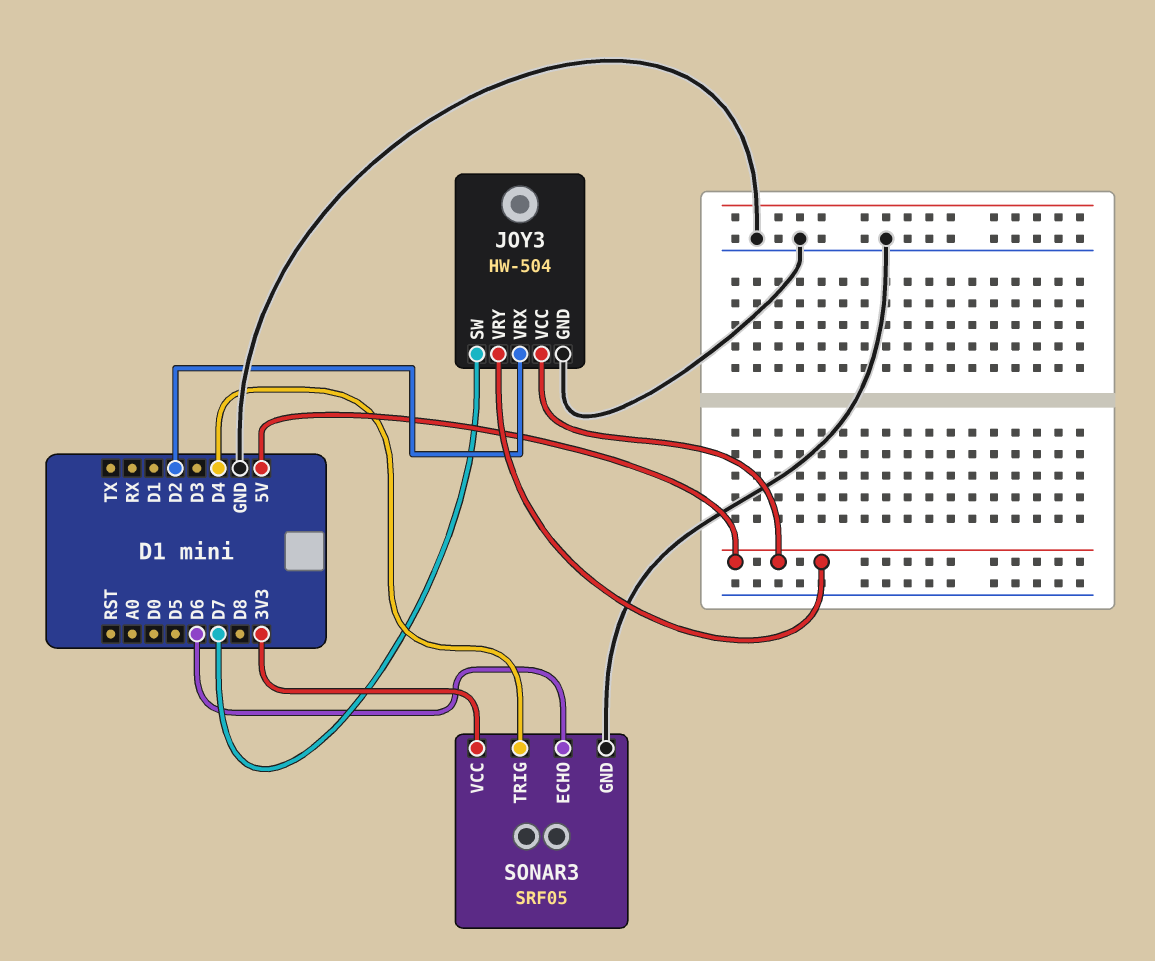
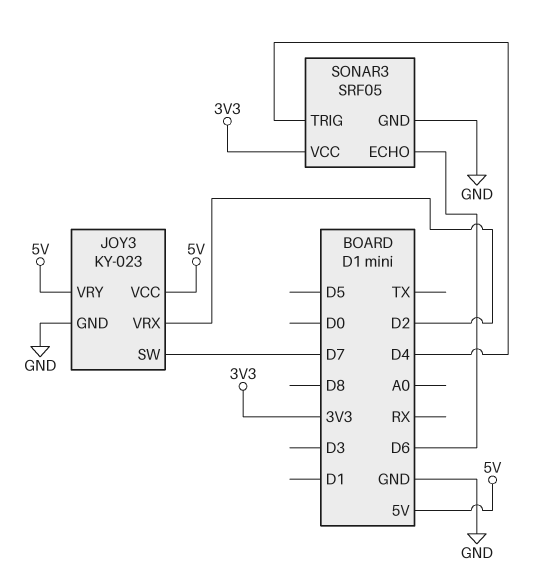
JOY3: HW-504 -> KY-023

